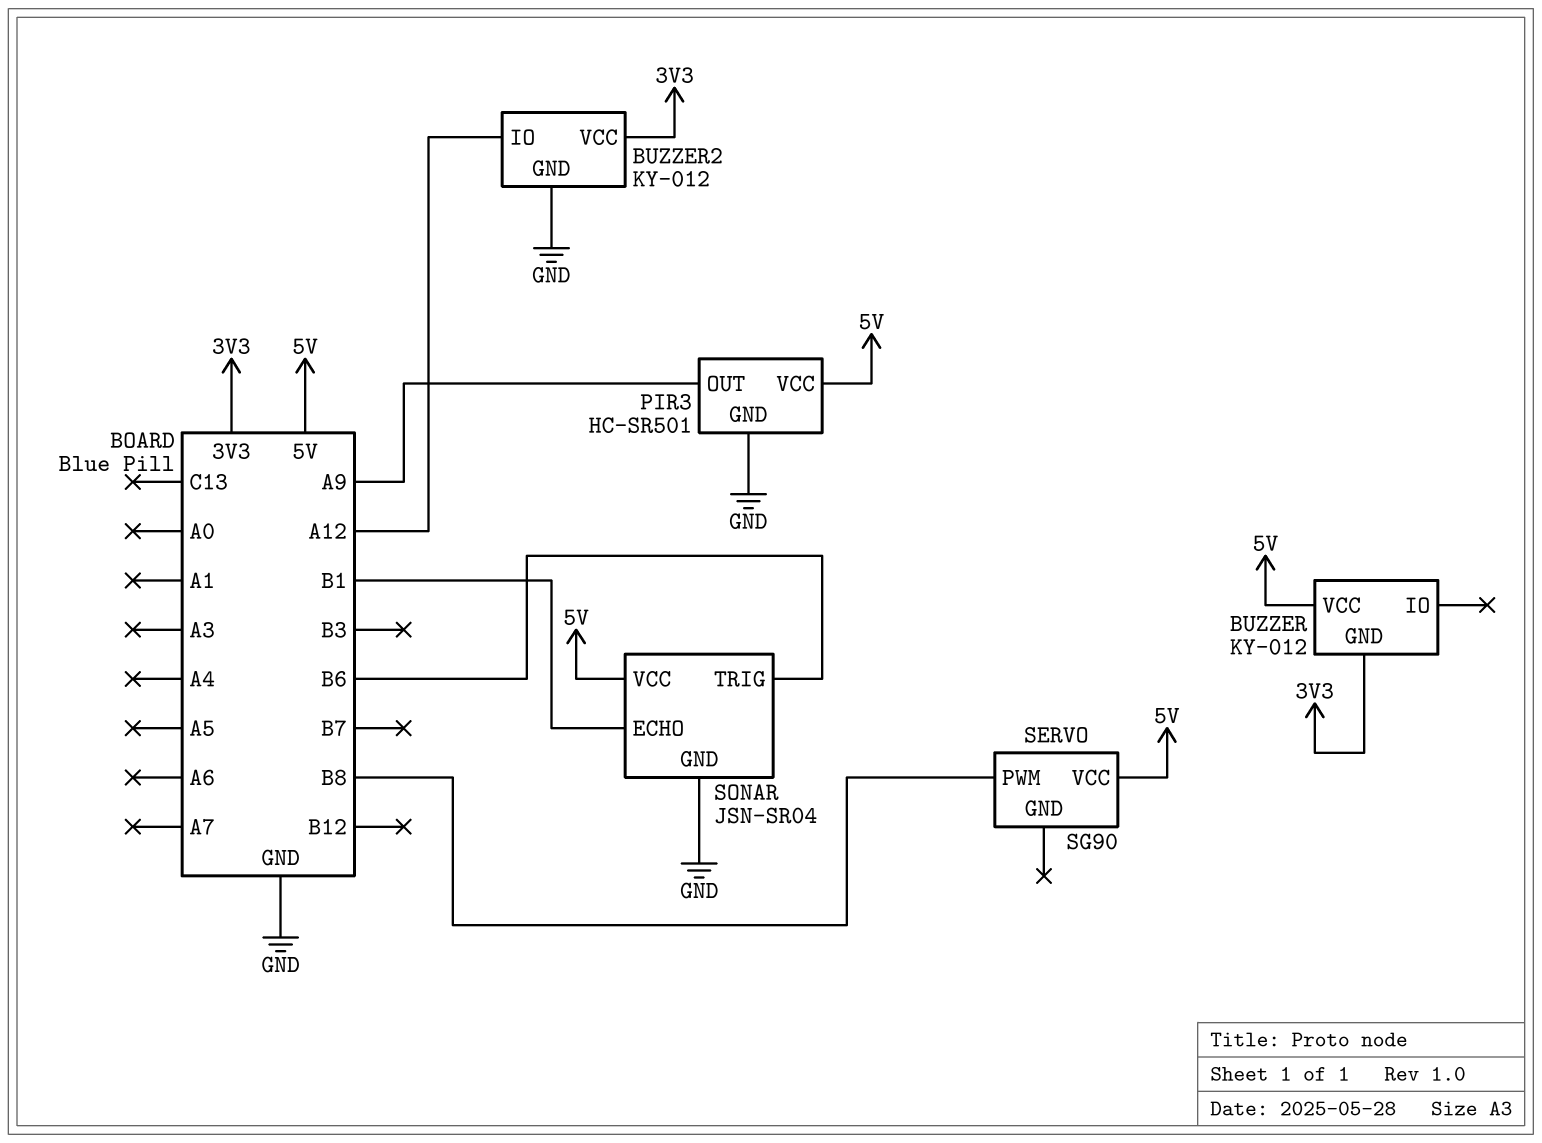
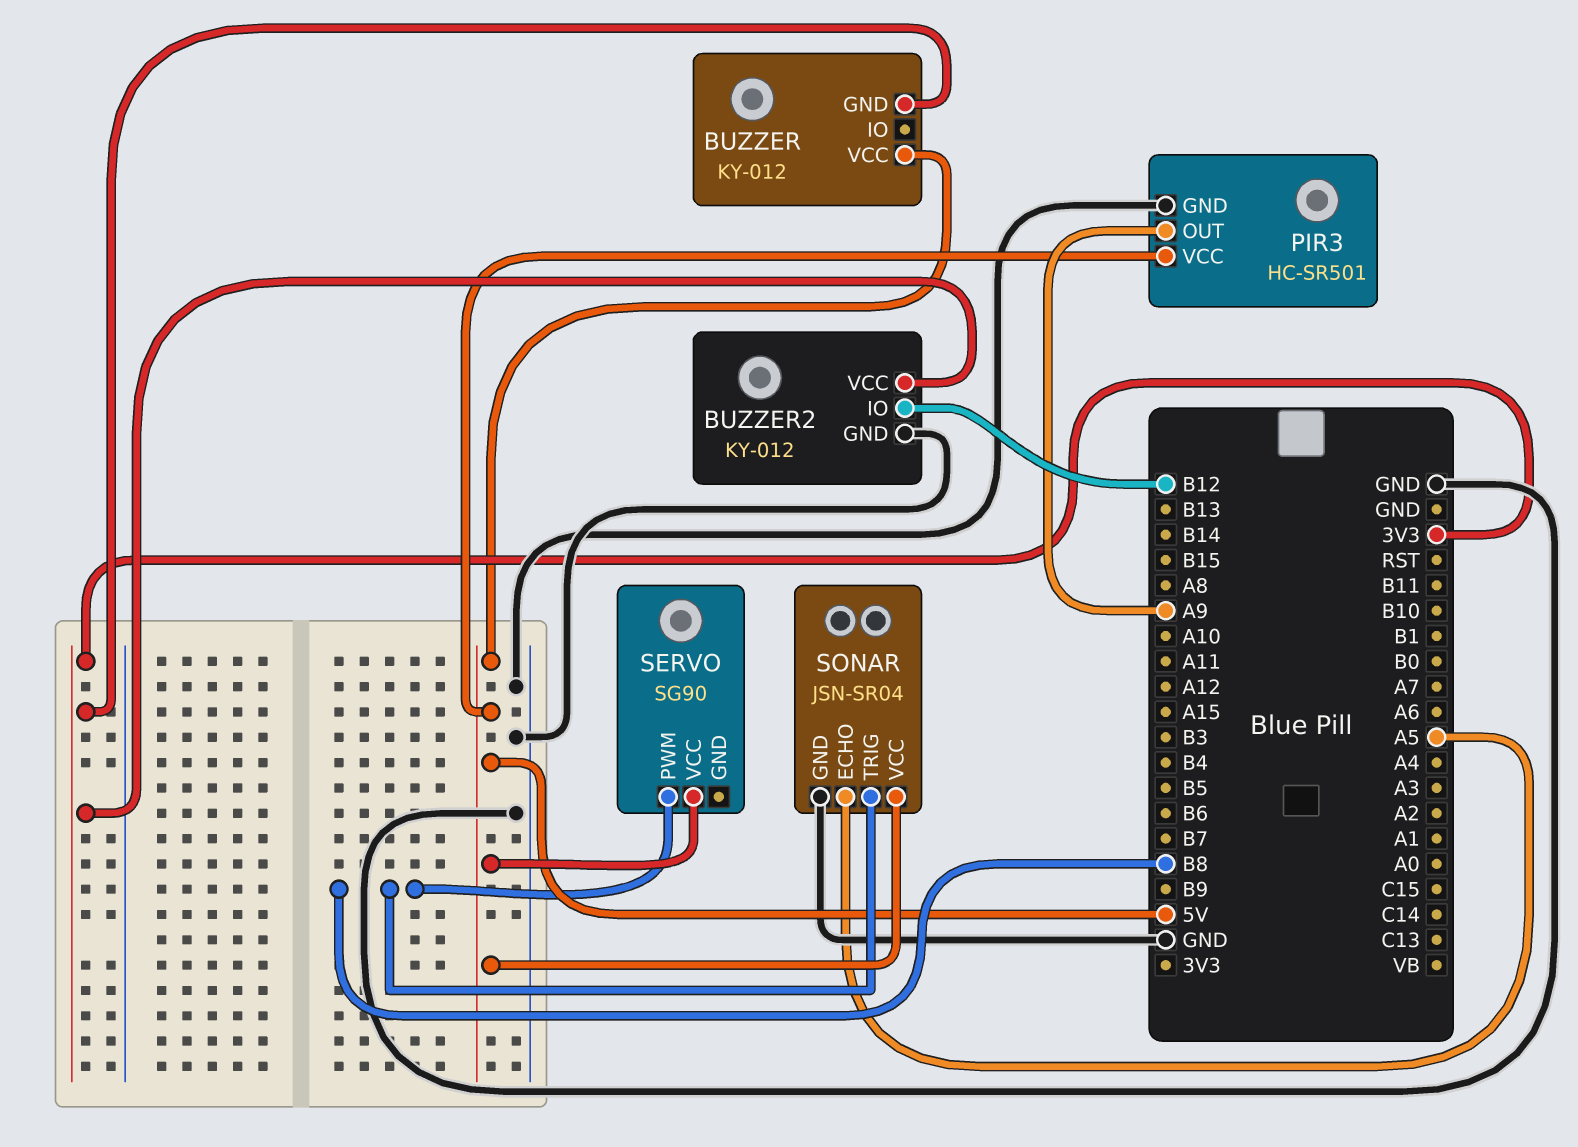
BUZZER2 pin IO: A12 -> B12
SONAR pin ECHO: B1 -> A5
SONAR pin TRIG: B6 -> B8

